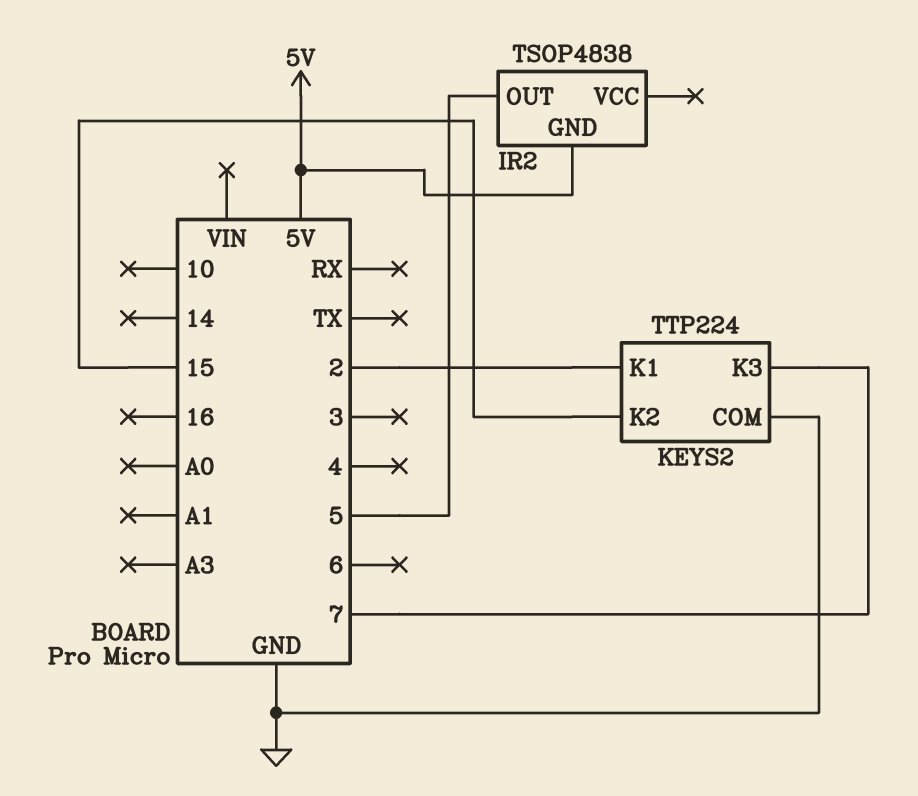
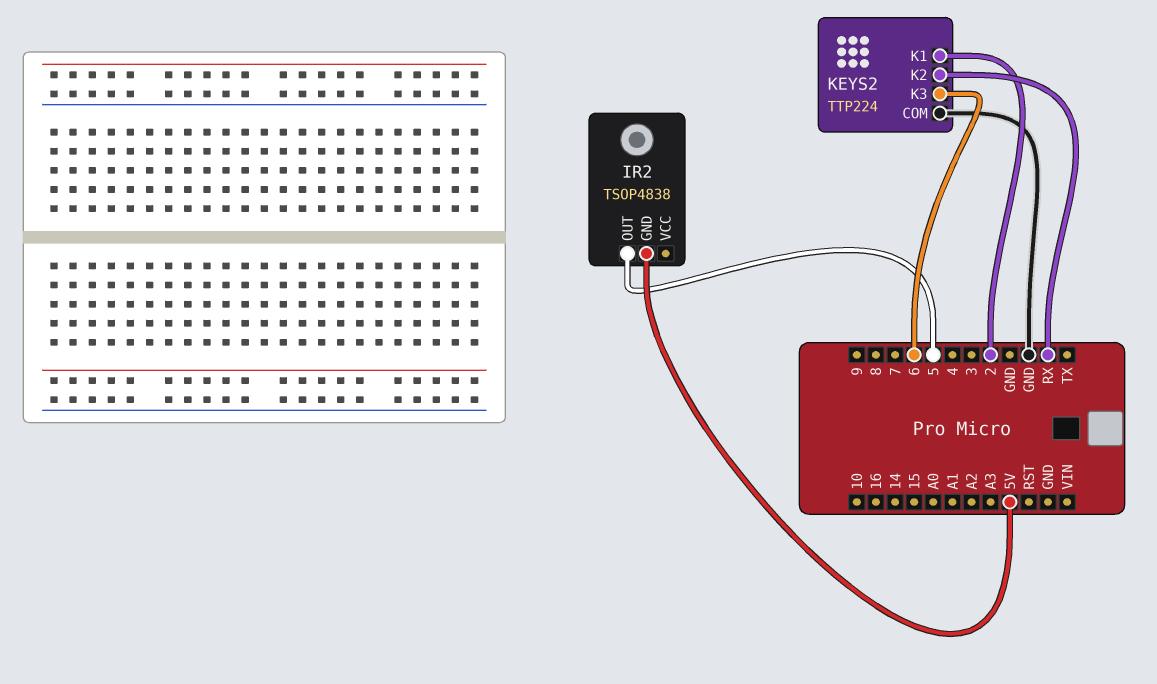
KEYS2 pin K2: 15 -> RX
KEYS2 pin K3: 7 -> 6

